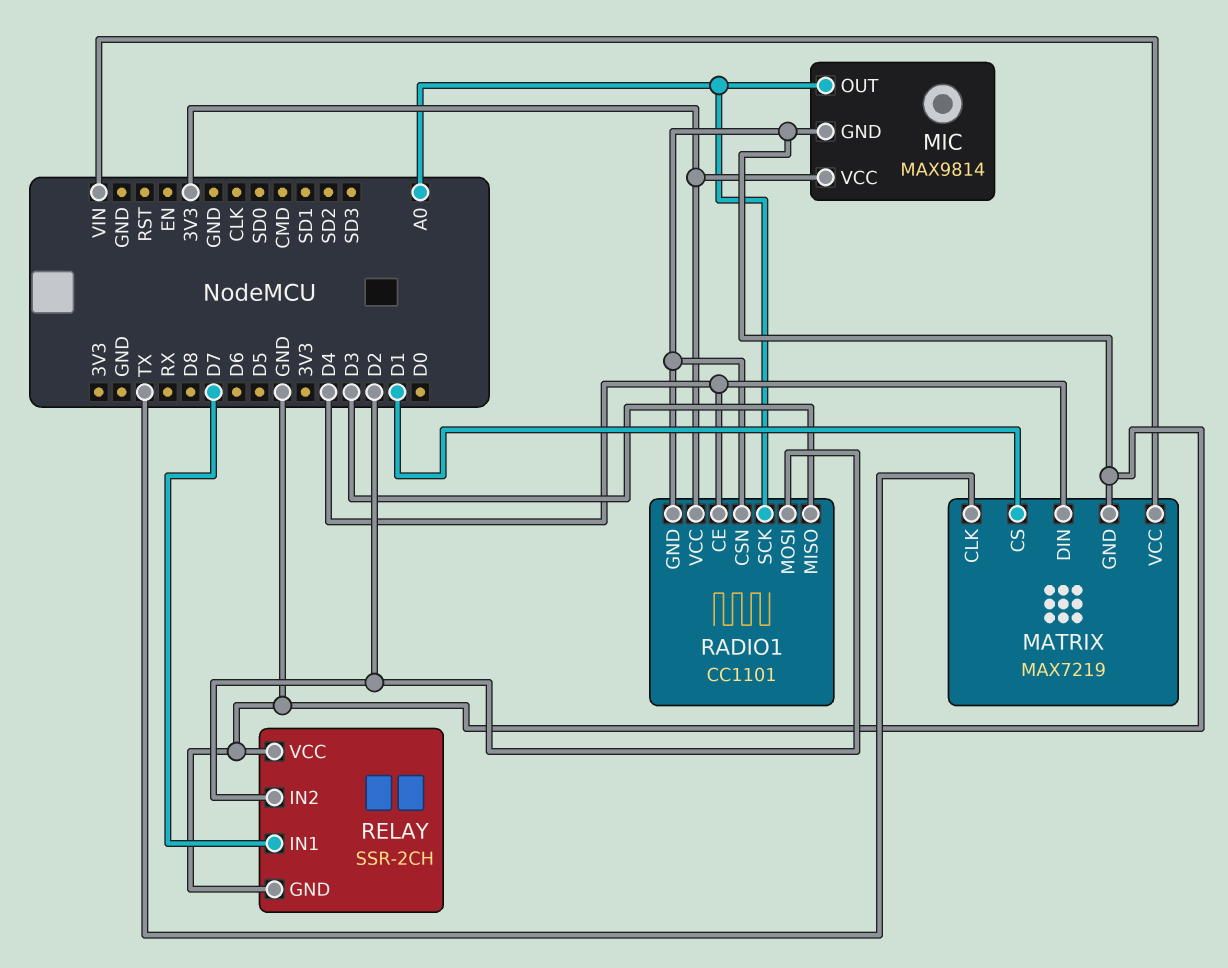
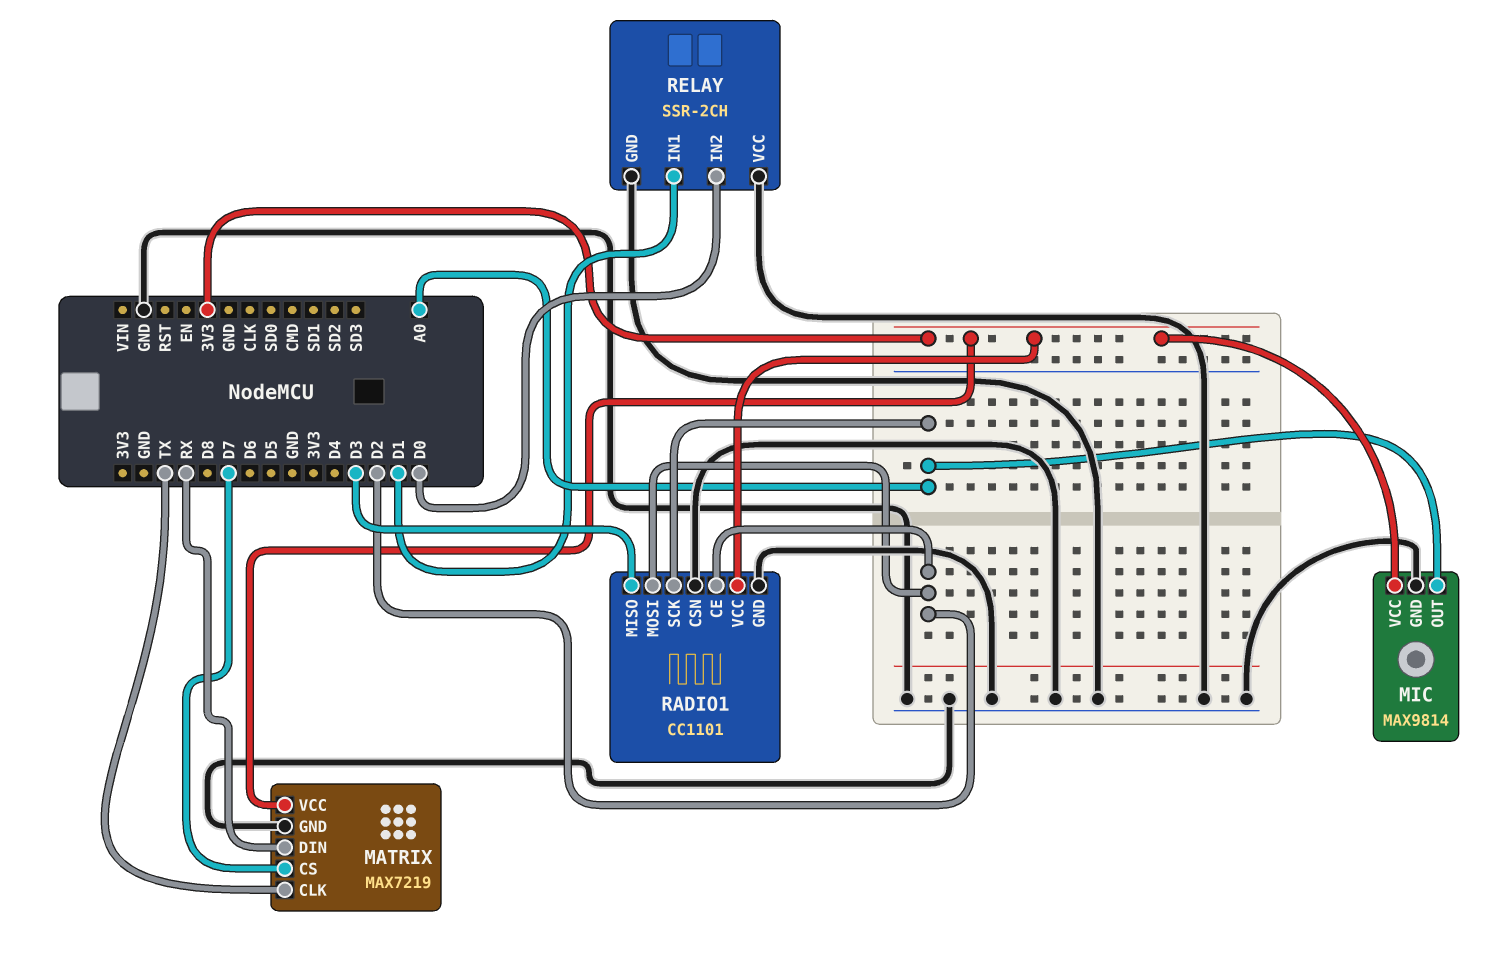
MATRIX pin CS: D1 -> D7
MATRIX pin DIN: D4 -> RX
MATRIX pin VCC: VIN -> 3V3
RADIO1 pin CE: D4 -> D2
RELAY pin IN1: D7 -> D1
RELAY pin IN2: D2 -> D0

